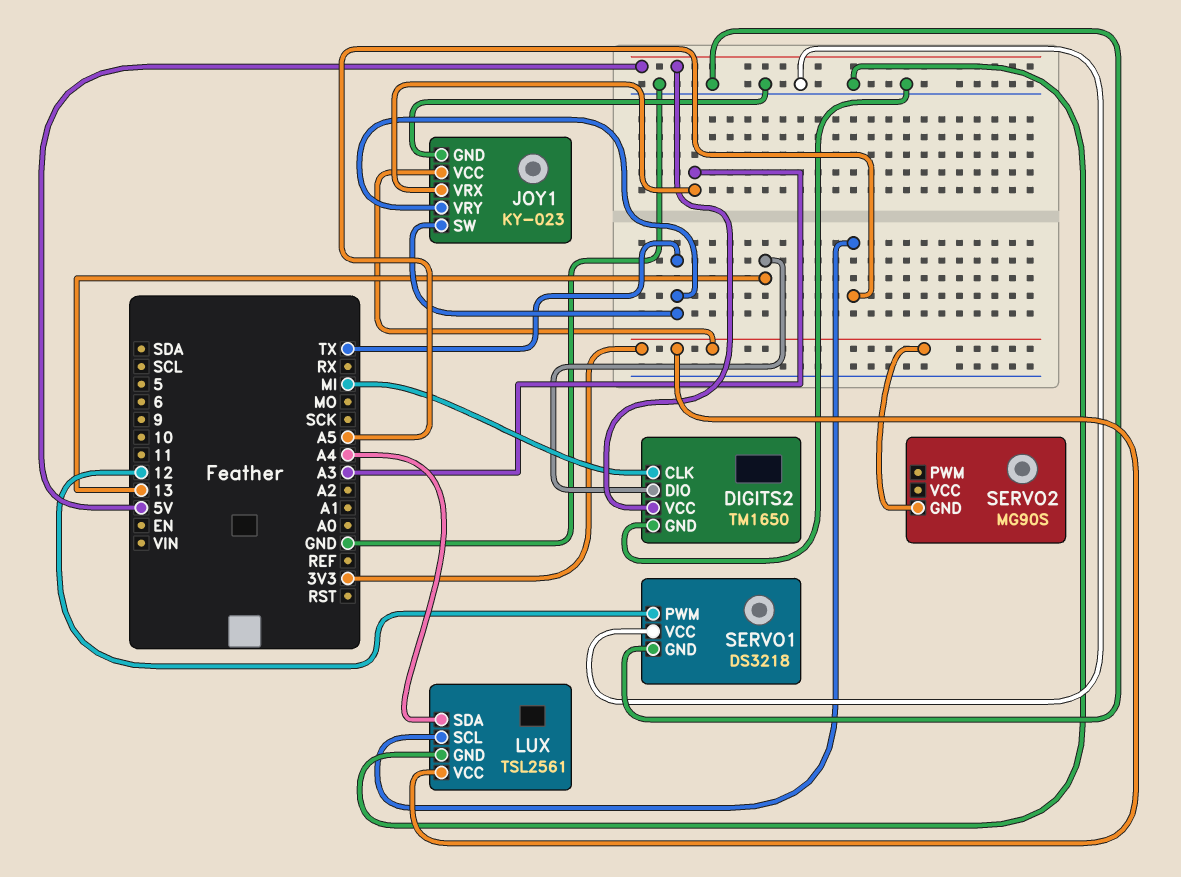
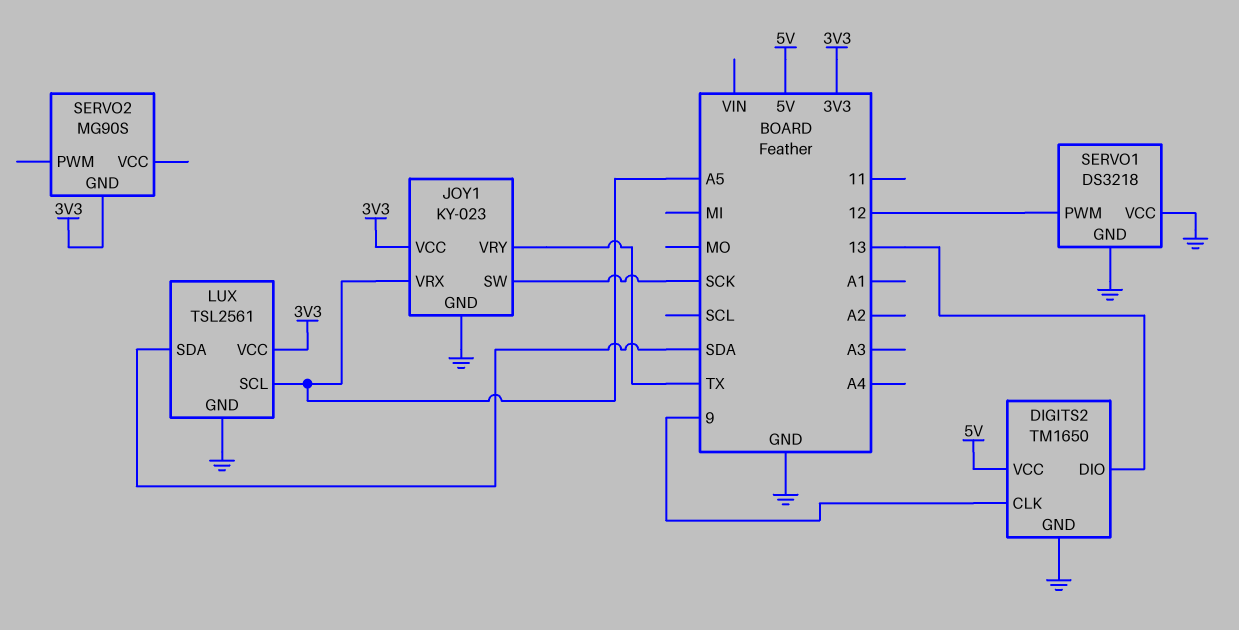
DIGITS2 pin CLK: MI -> 9
JOY1 pin SW: TX -> SCK
JOY1 pin VRX: A3 -> A5
LUX pin SDA: A4 -> SDA

